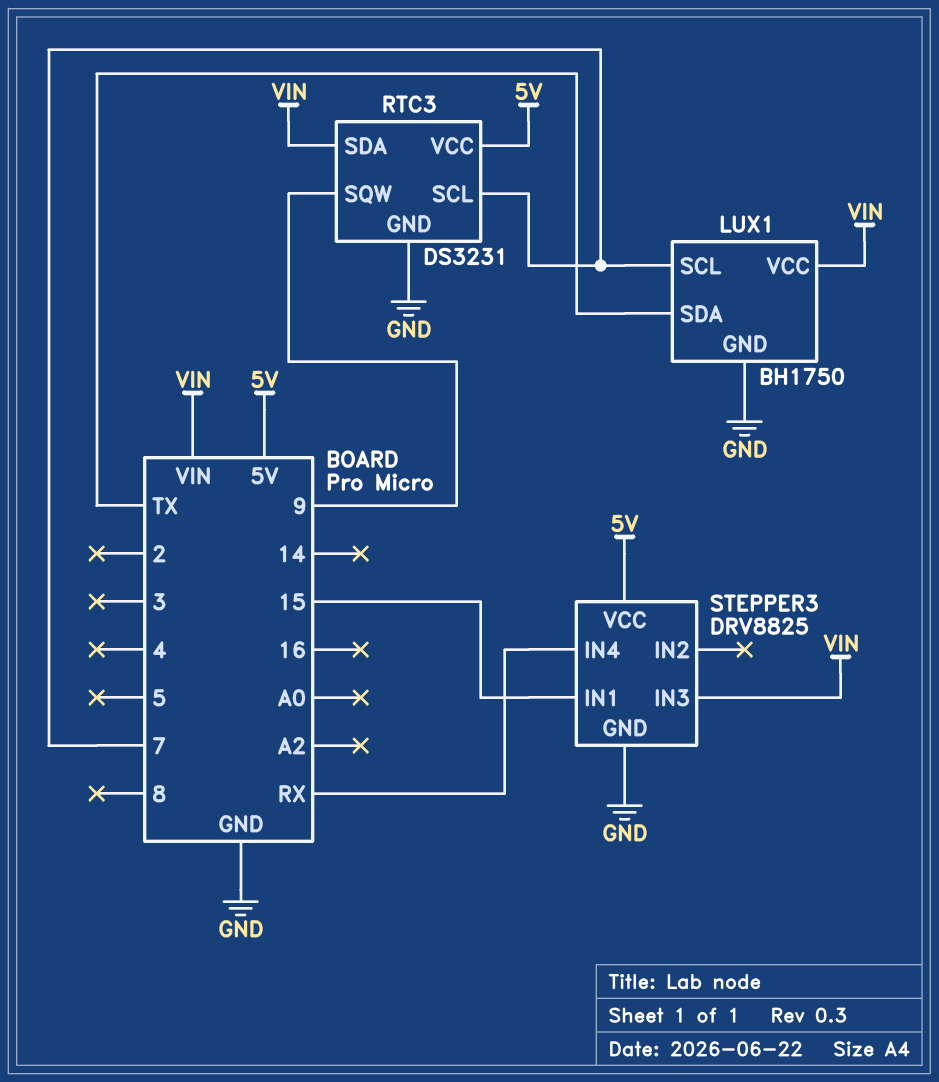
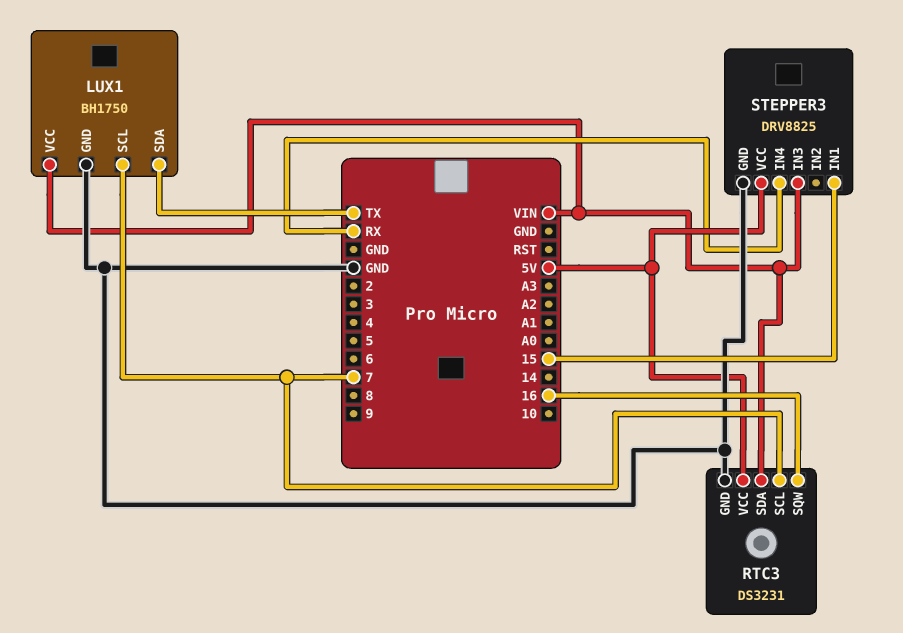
RTC3 pin SQW: 9 -> 16

